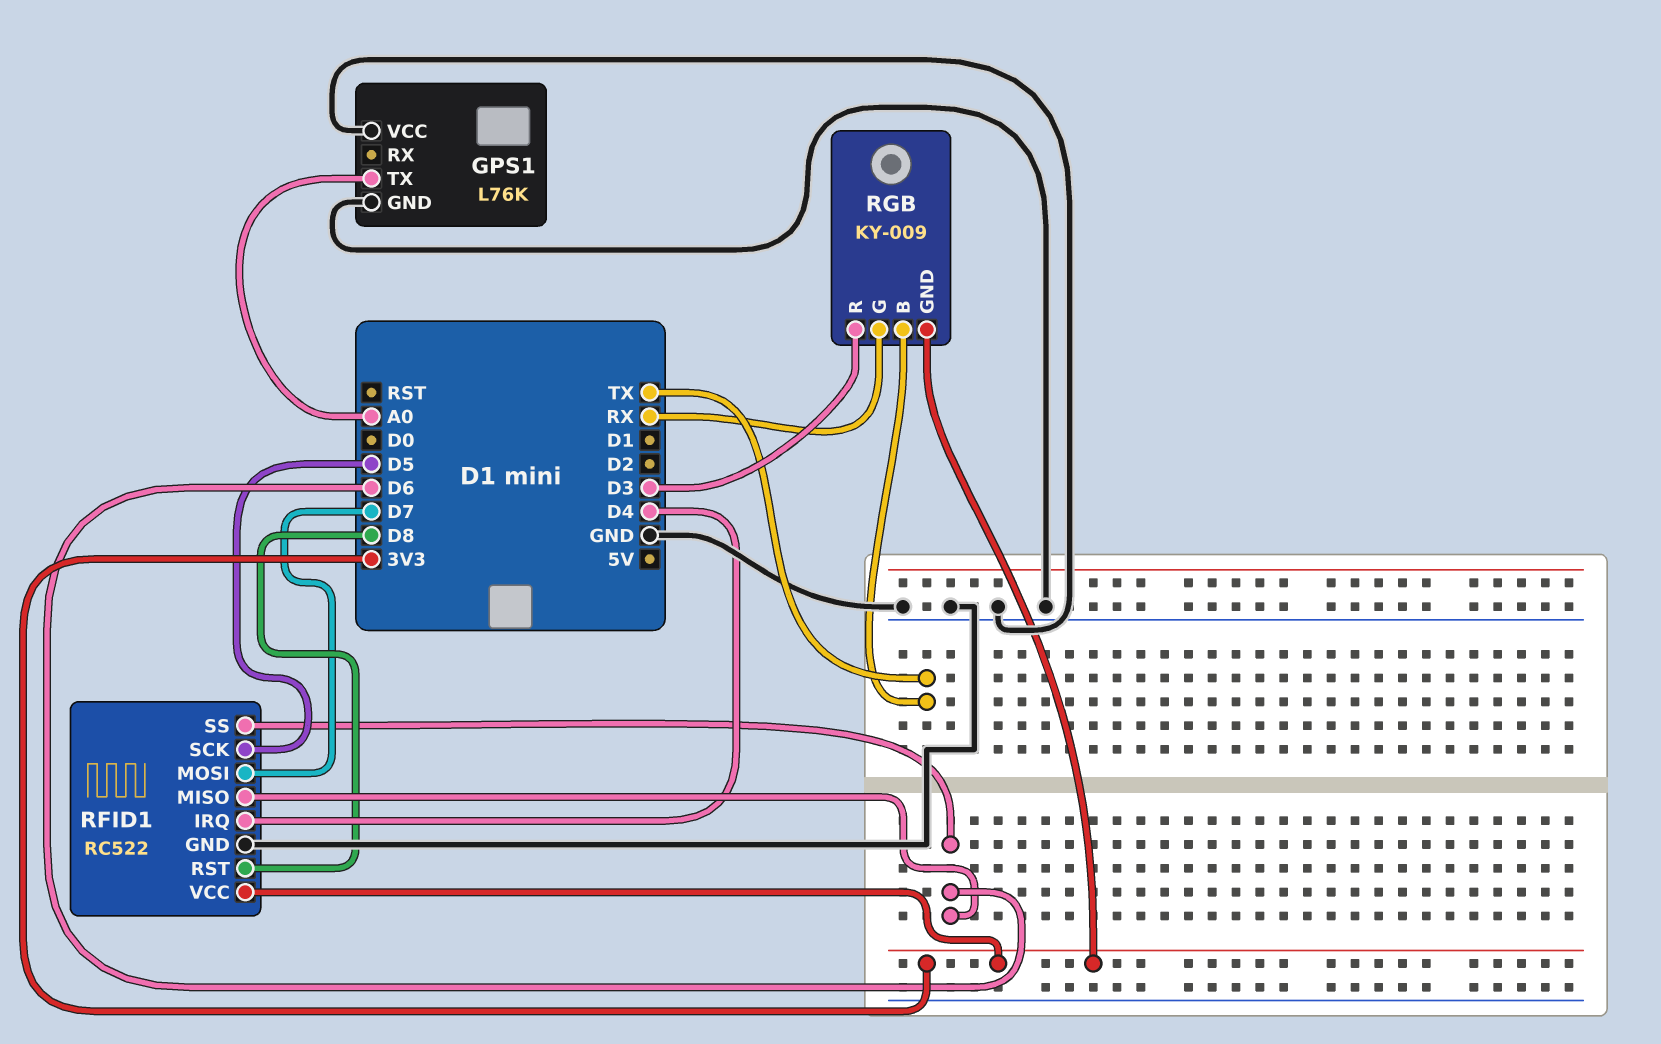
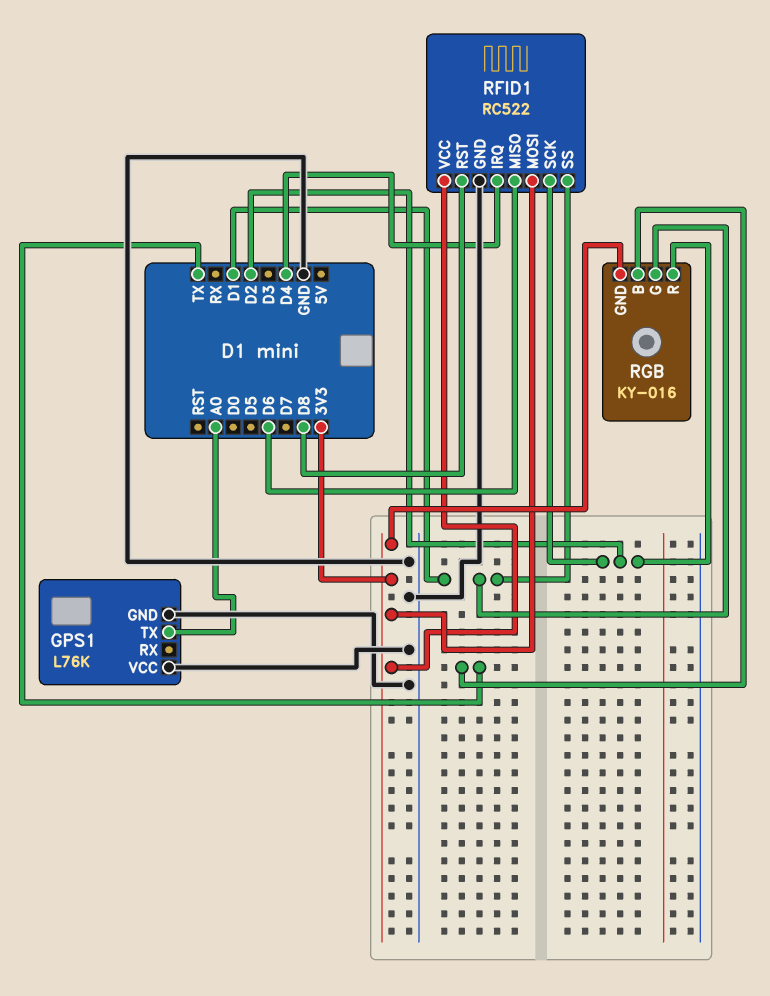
RFID1 pin MOSI: D7 -> 3V3
RFID1 pin SCK: D5 -> D2
RFID1 pin SS: D6 -> D1
RGB: KY-009 -> KY-016
RGB pin G: RX -> D1
RGB pin R: D3 -> D2

